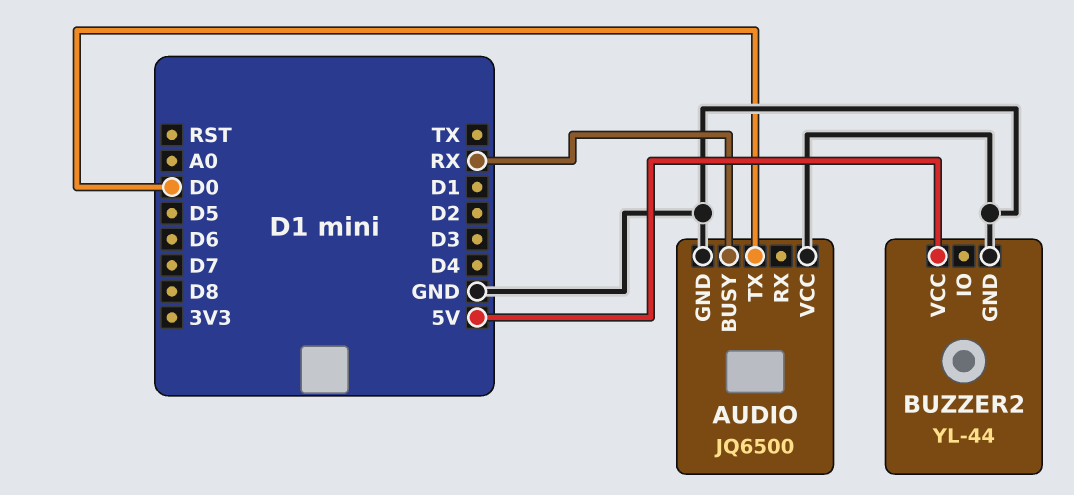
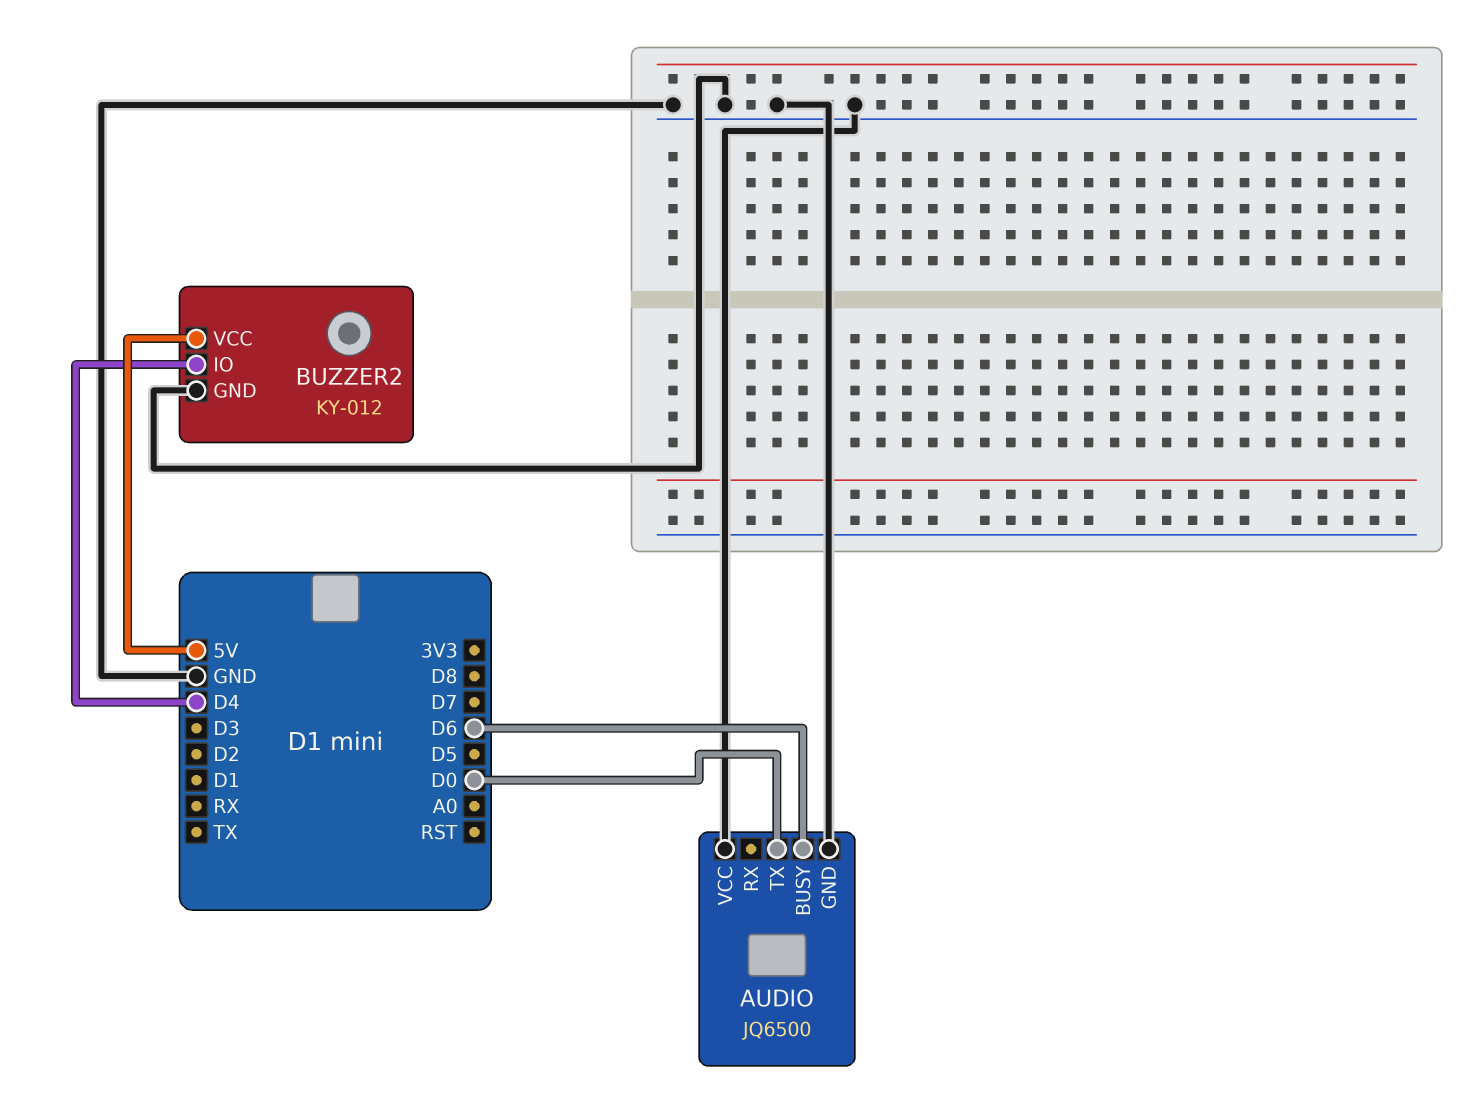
AUDIO pin BUSY: RX -> D6
BUZZER2: YL-44 -> KY-012
BUZZER2 pin IO: none -> D4

